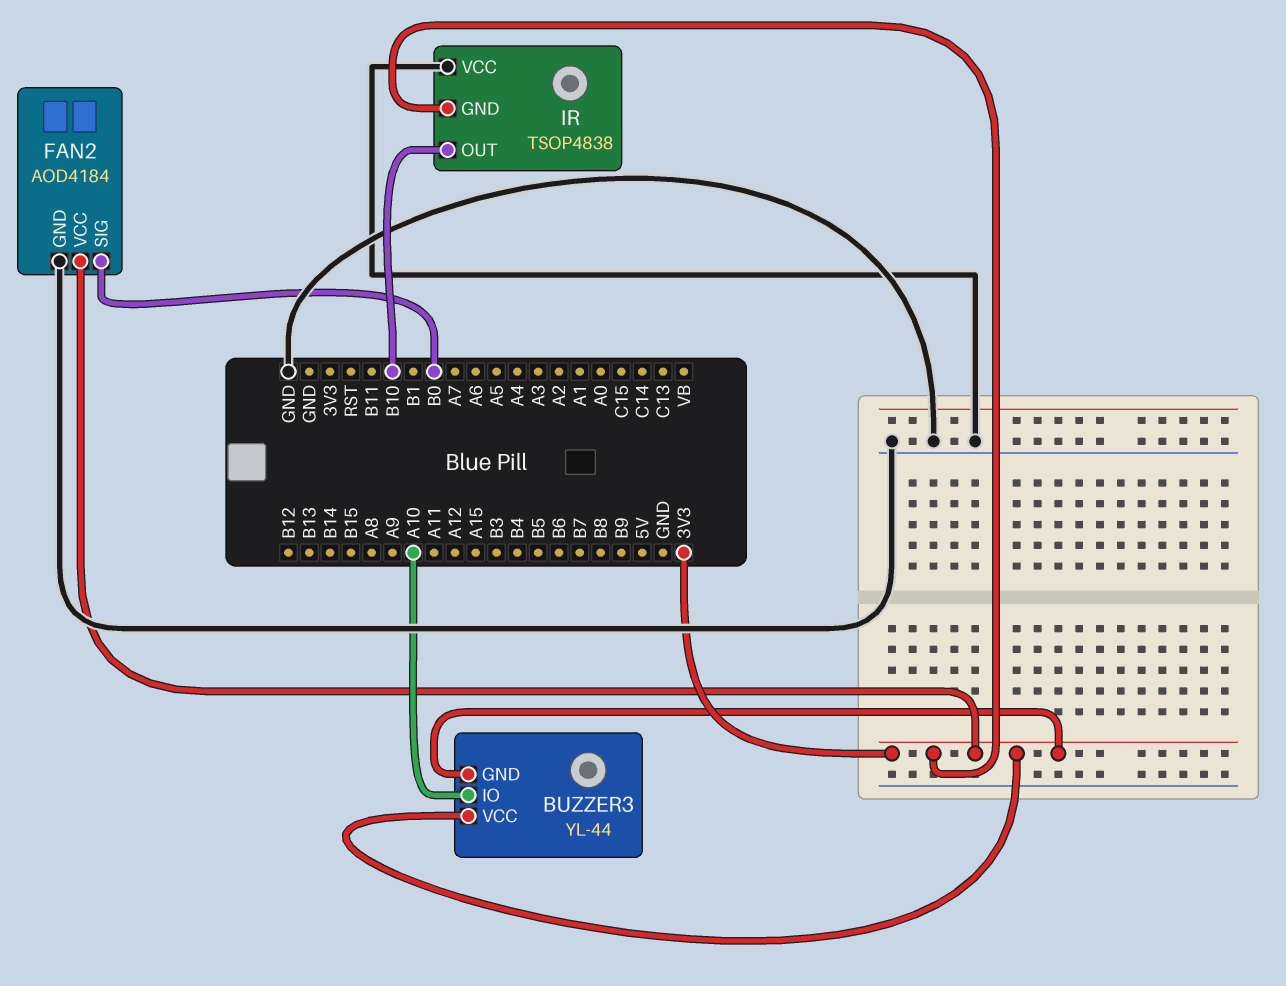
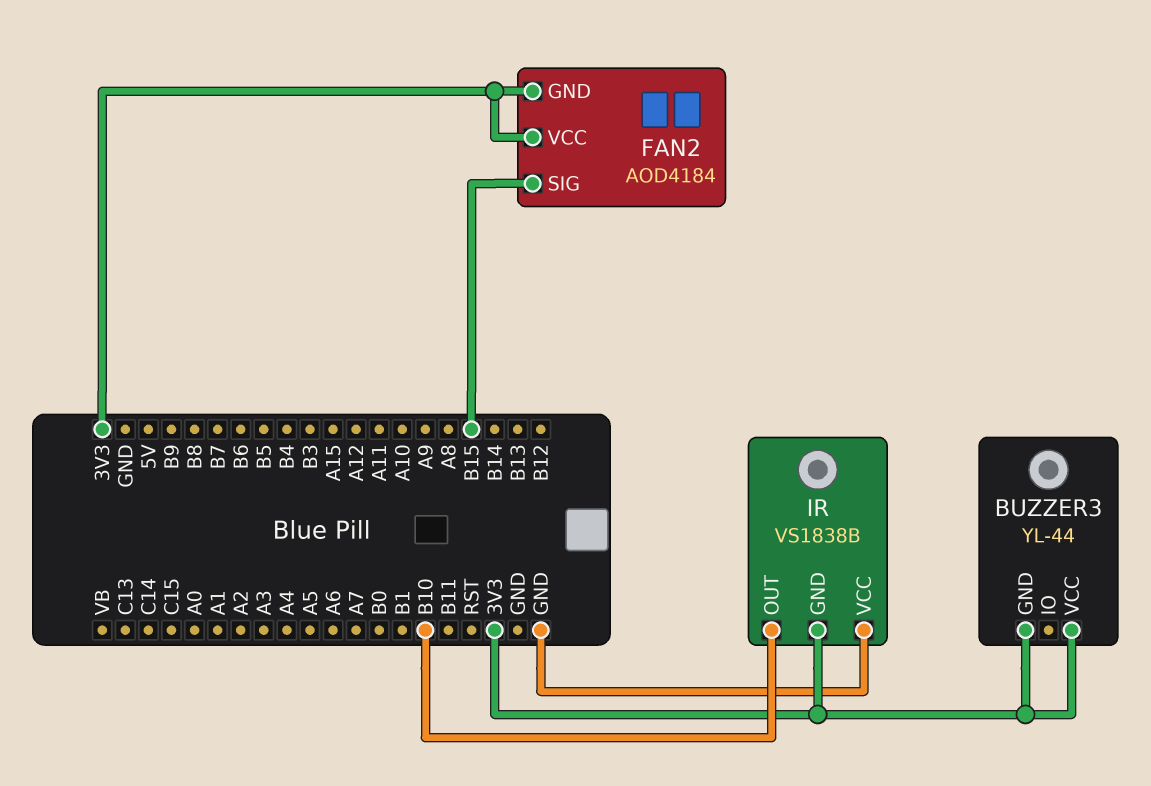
BUZZER3 pin IO: A10 -> none
FAN2 pin GND: GND -> 3V3
FAN2 pin SIG: B0 -> B15
IR: TSOP4838 -> VS1838B

